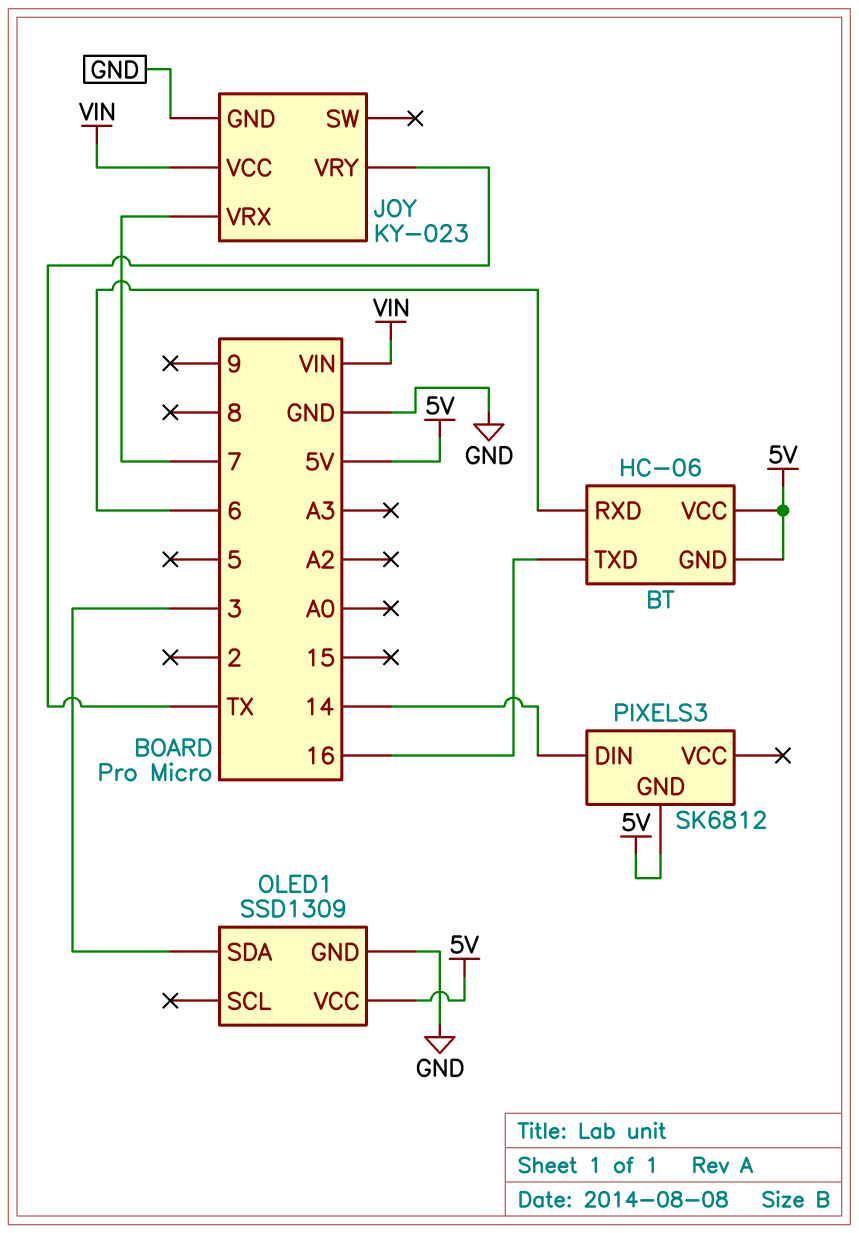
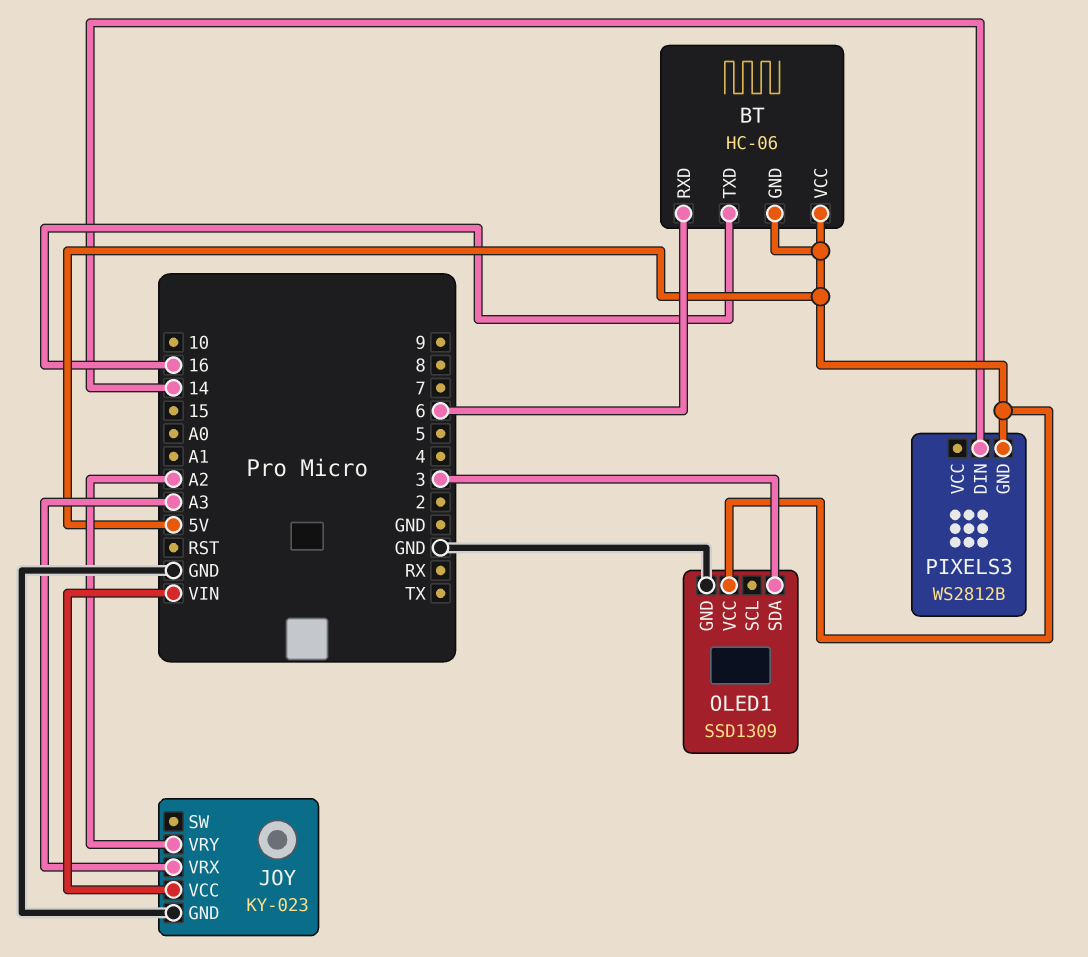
JOY pin VRX: 7 -> A3
JOY pin VRY: TX -> A2
PIXELS3: SK6812 -> WS2812B

